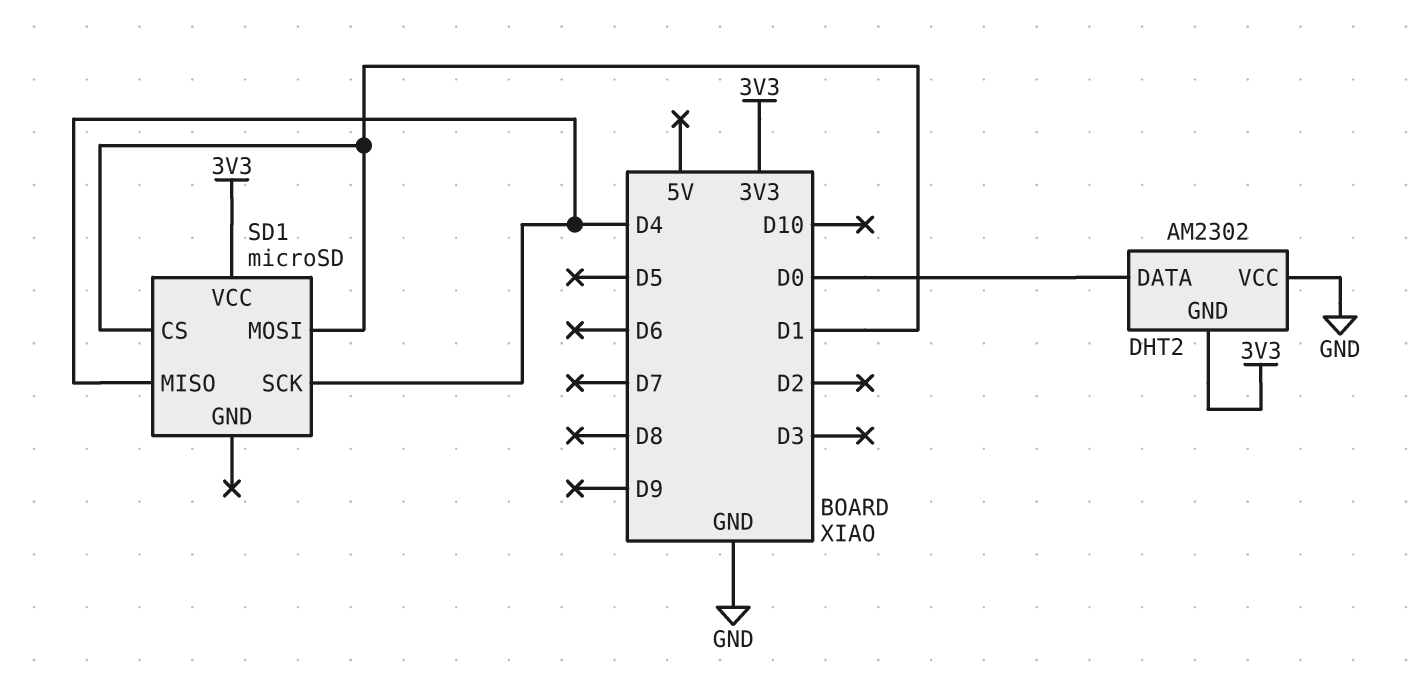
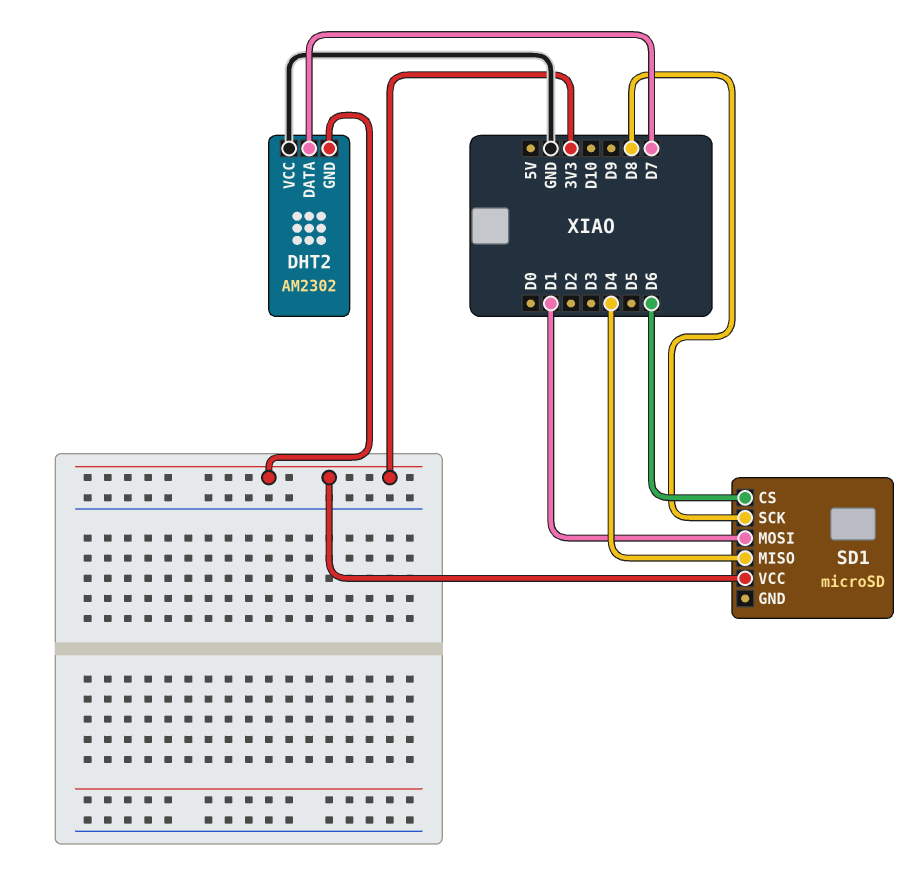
DHT2 pin DATA: D0 -> D7
SD1 pin CS: D1 -> D6
SD1 pin SCK: D4 -> D8

